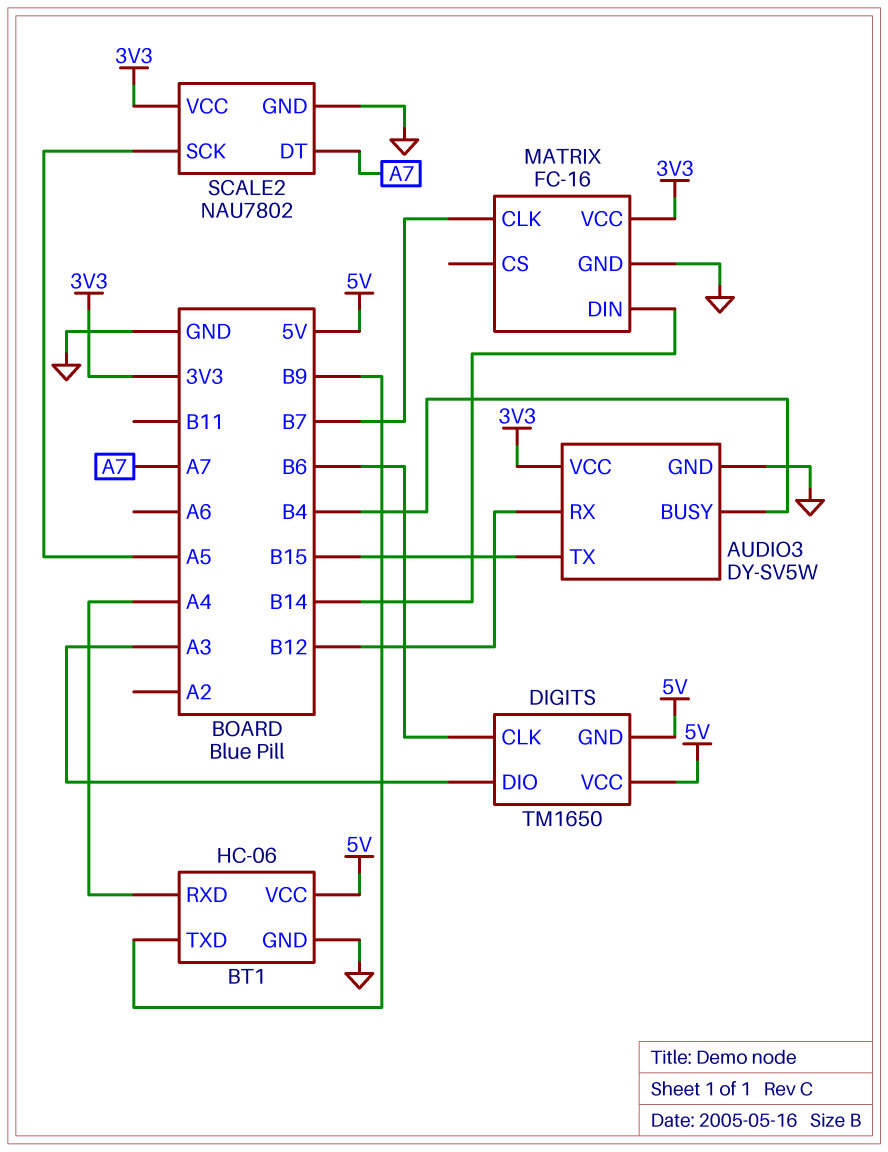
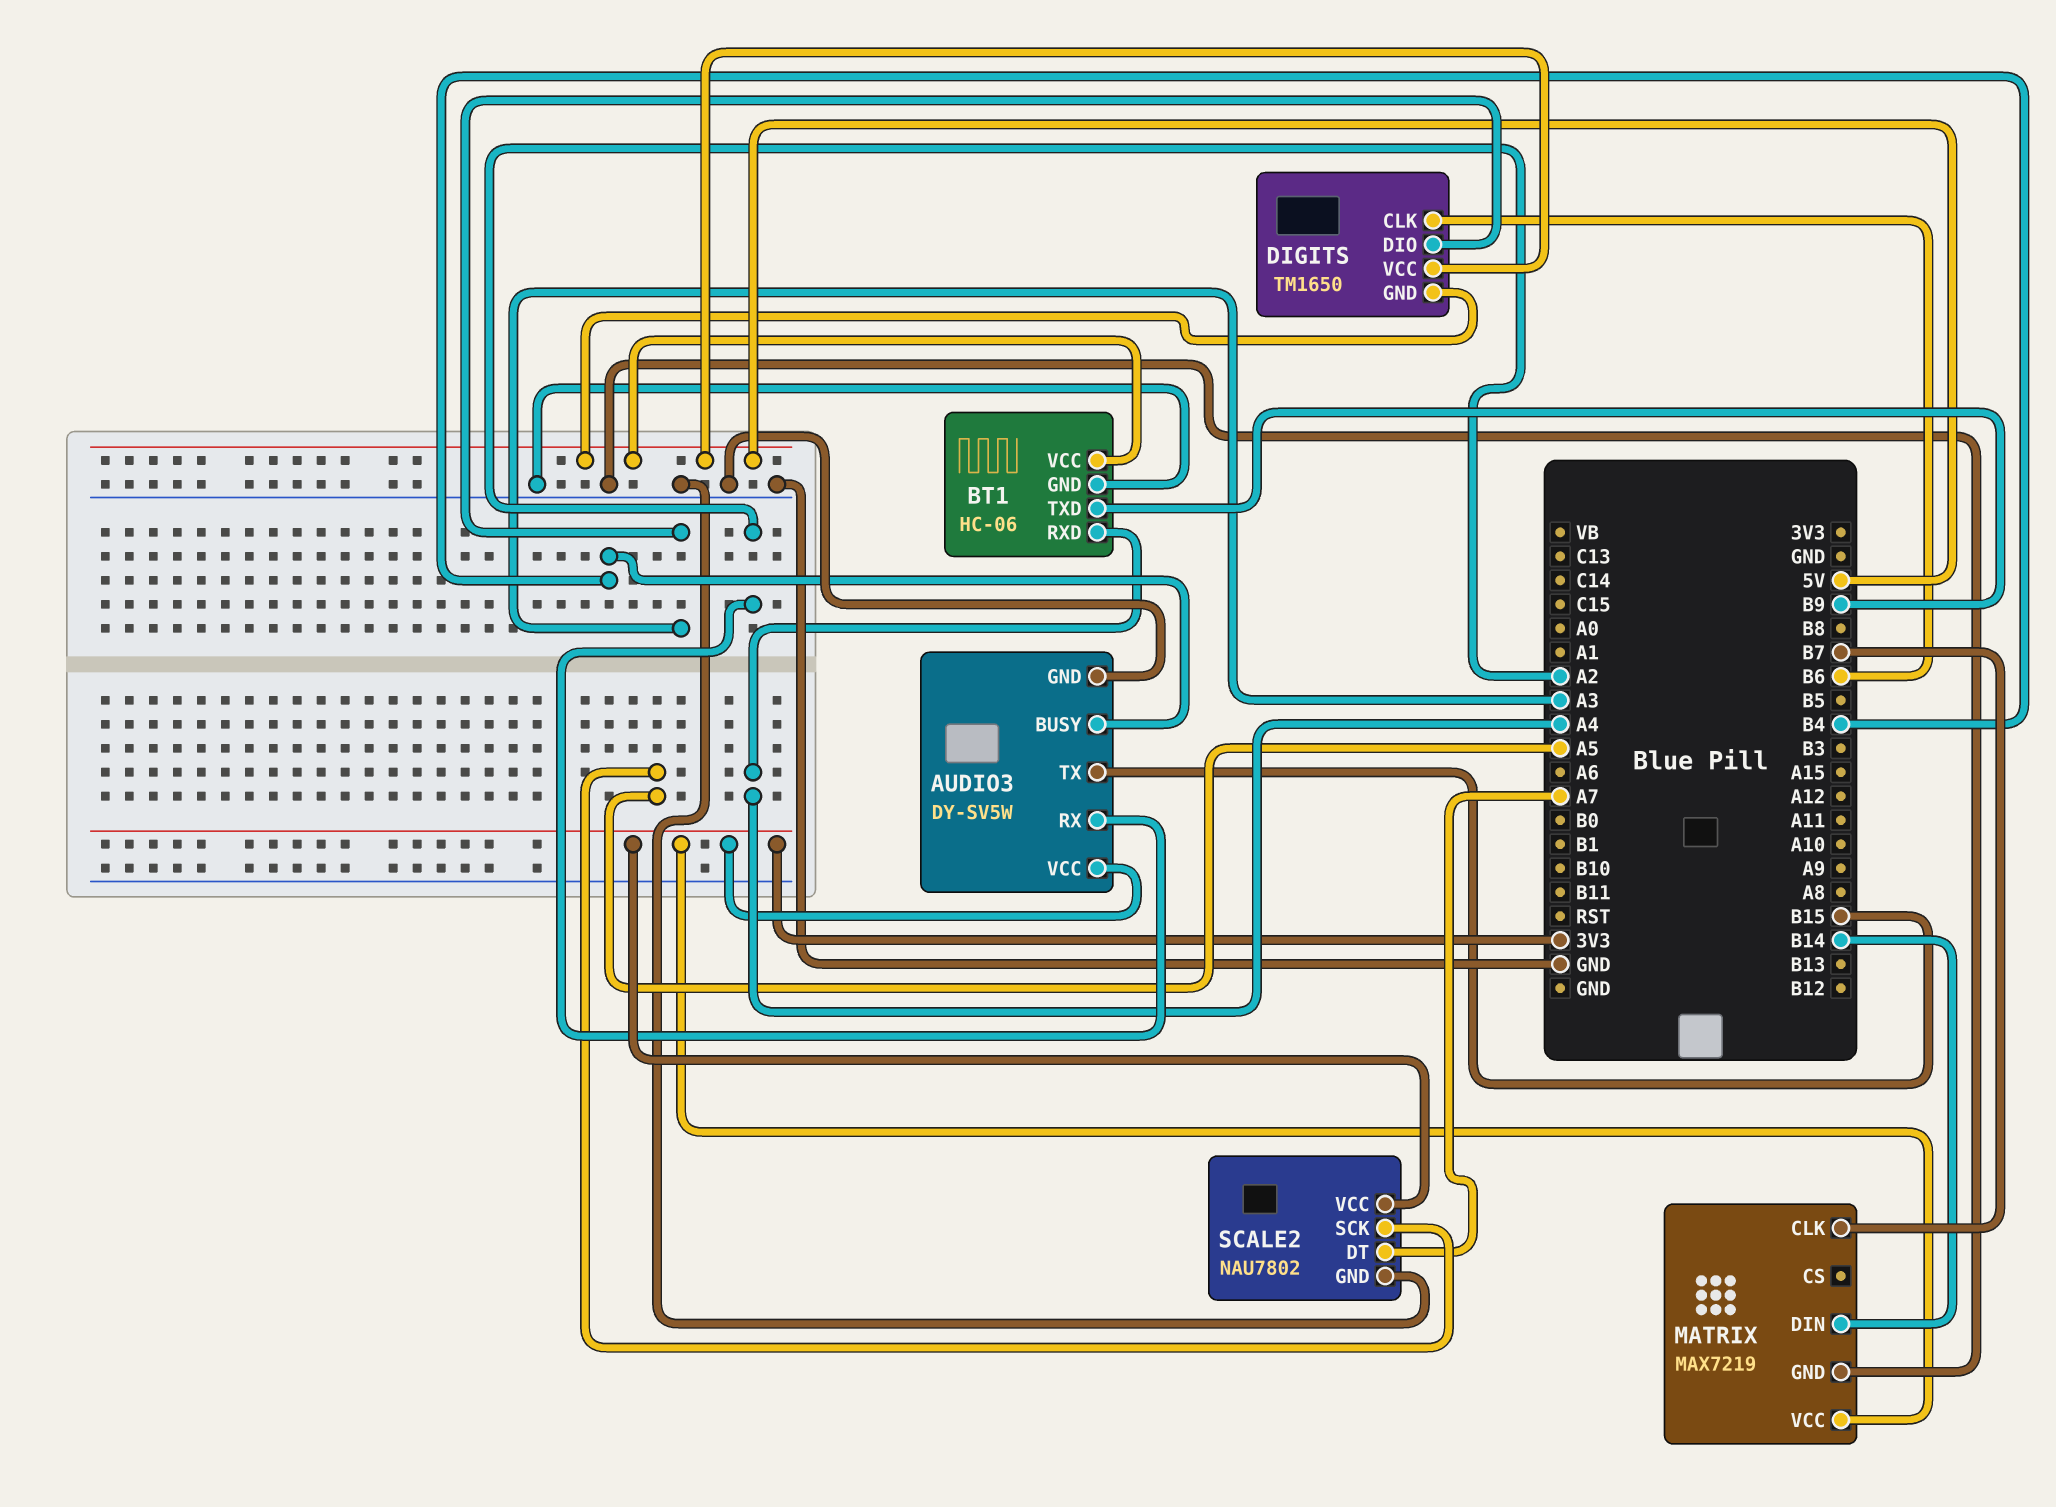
AUDIO3 pin RX: B12 -> A2
MATRIX: FC-16 -> MAX7219

